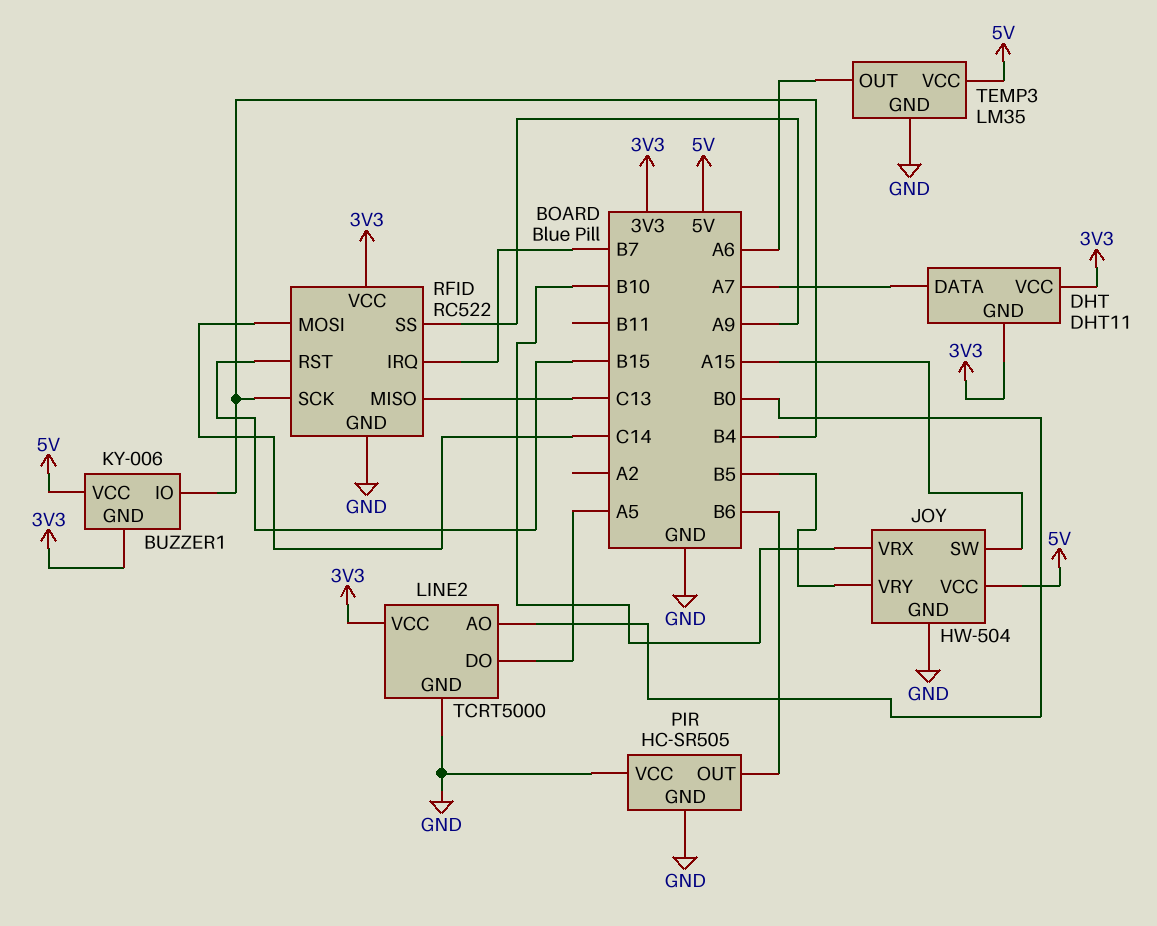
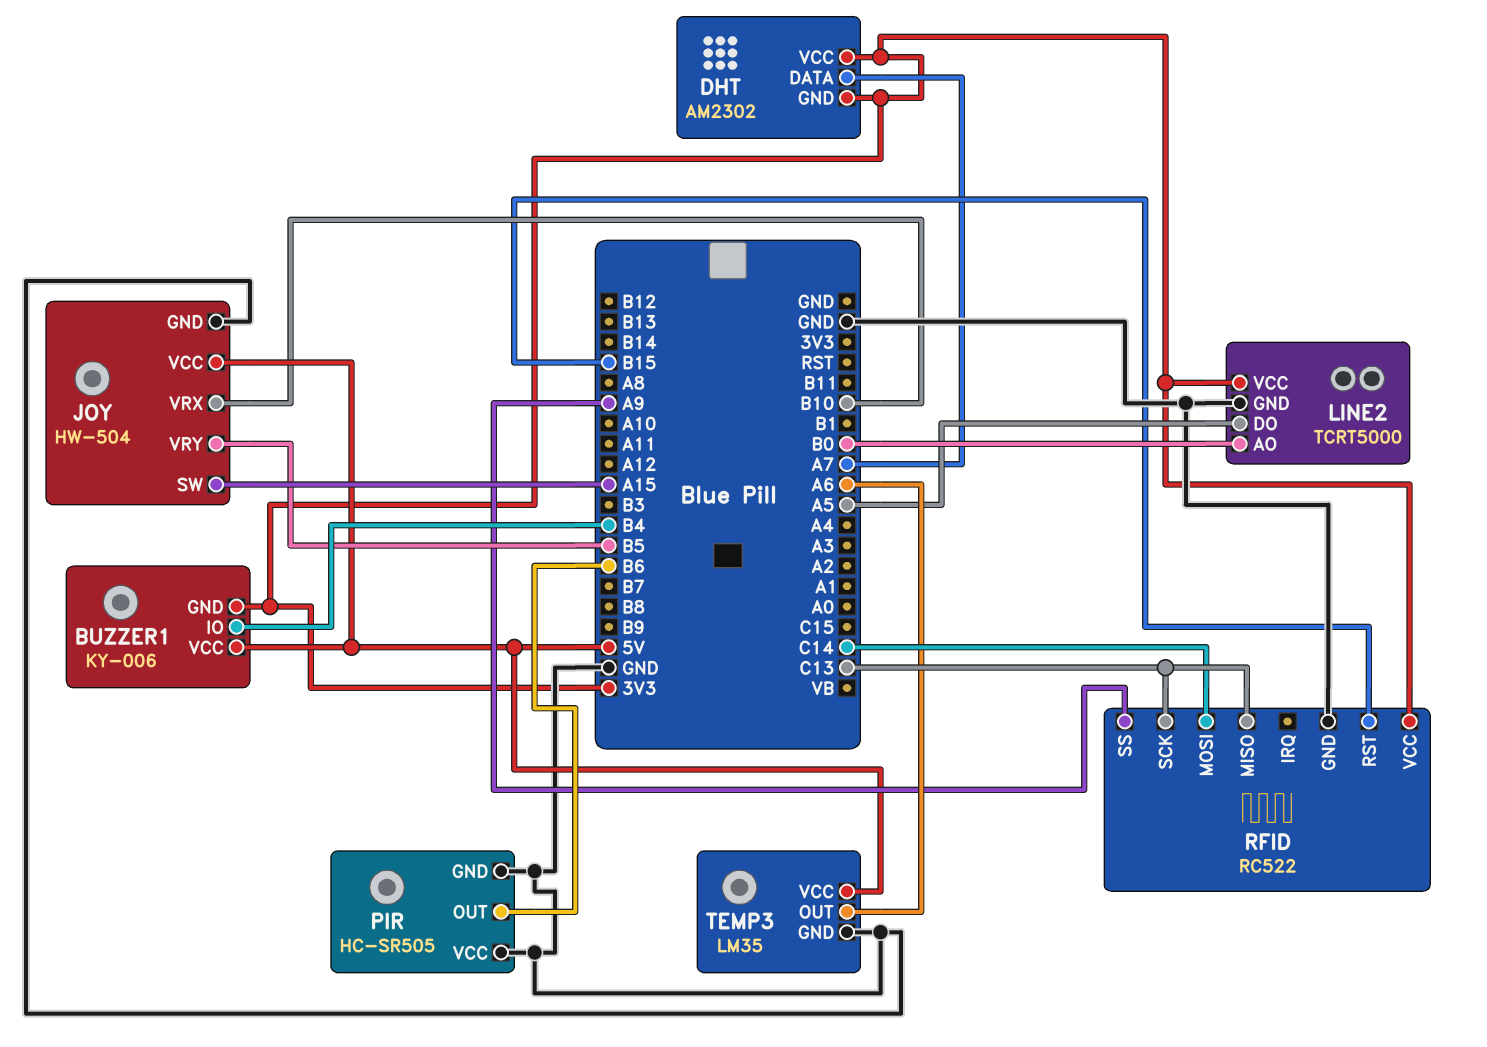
DHT: DHT11 -> AM2302
RFID pin IRQ: B7 -> none
RFID pin SCK: B4 -> C13

